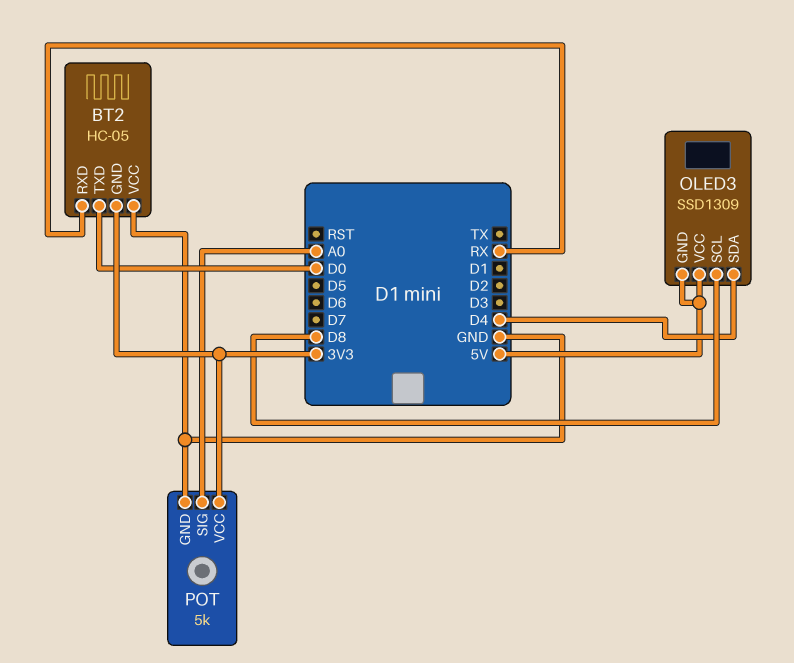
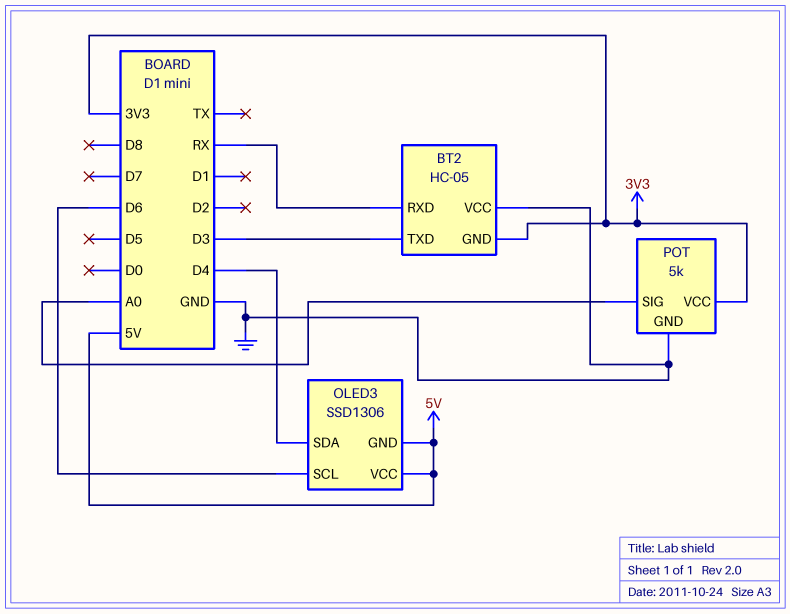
BT2 pin TXD: D0 -> D3
OLED3: SSD1309 -> SSD1306
OLED3 pin SCL: D8 -> D6

